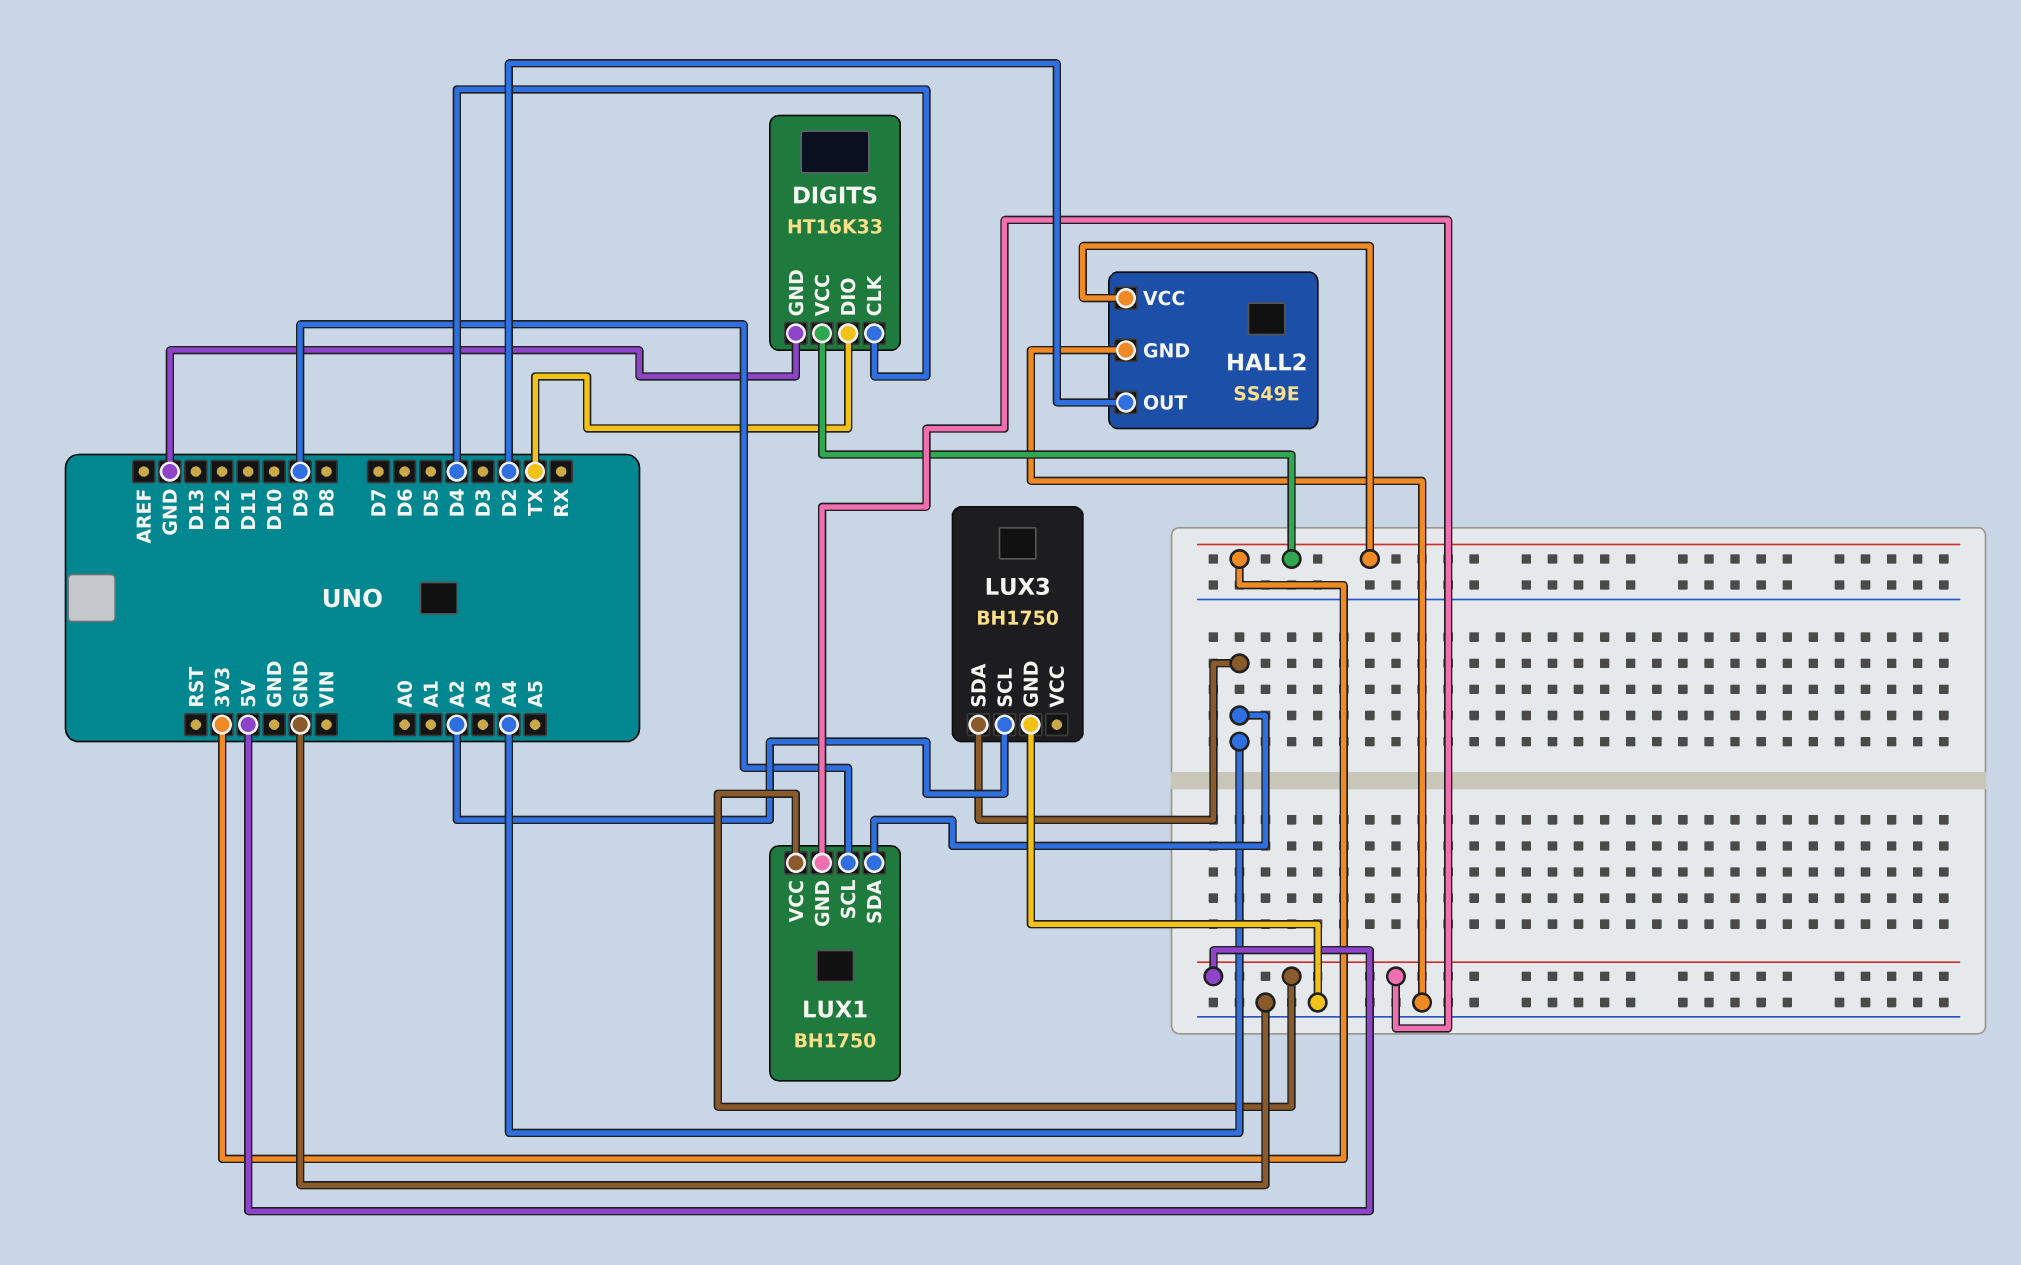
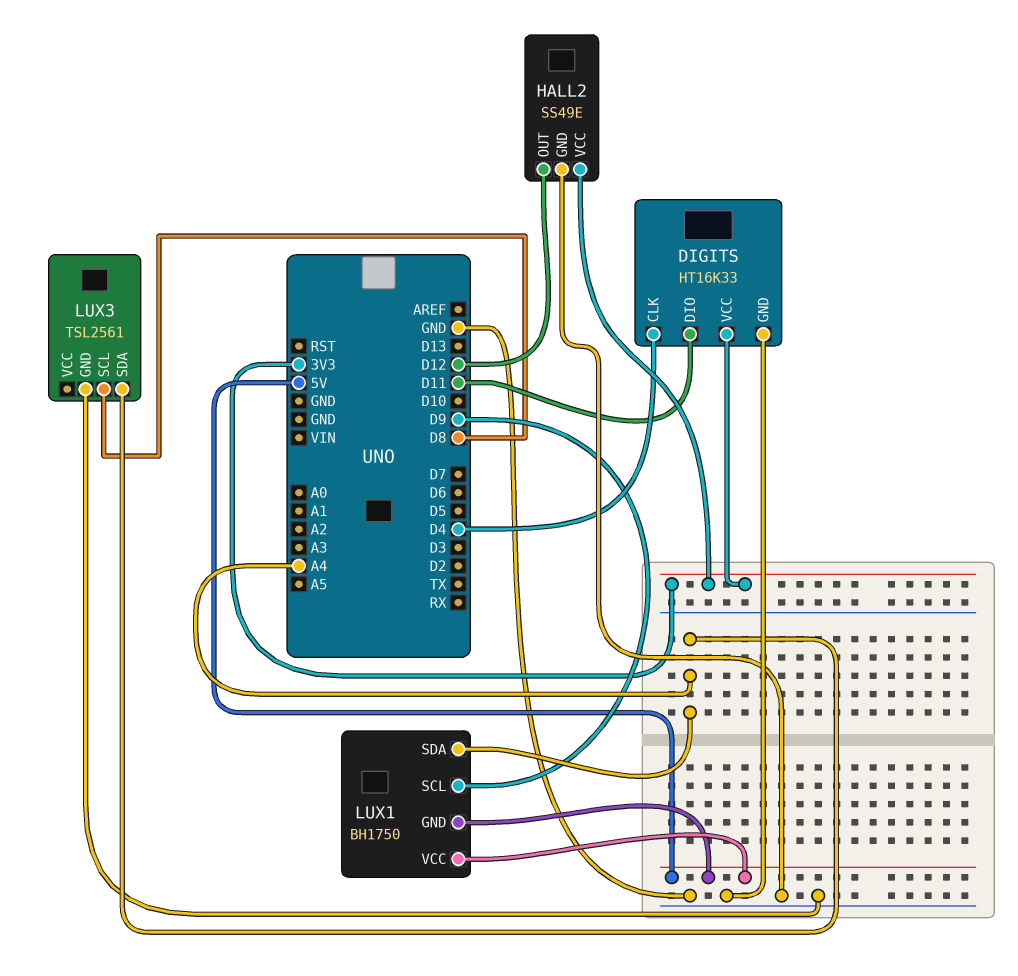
DIGITS pin DIO: TX -> D11
HALL2 pin OUT: D2 -> D12
LUX3: BH1750 -> TSL2561
LUX3 pin SCL: A2 -> D8

